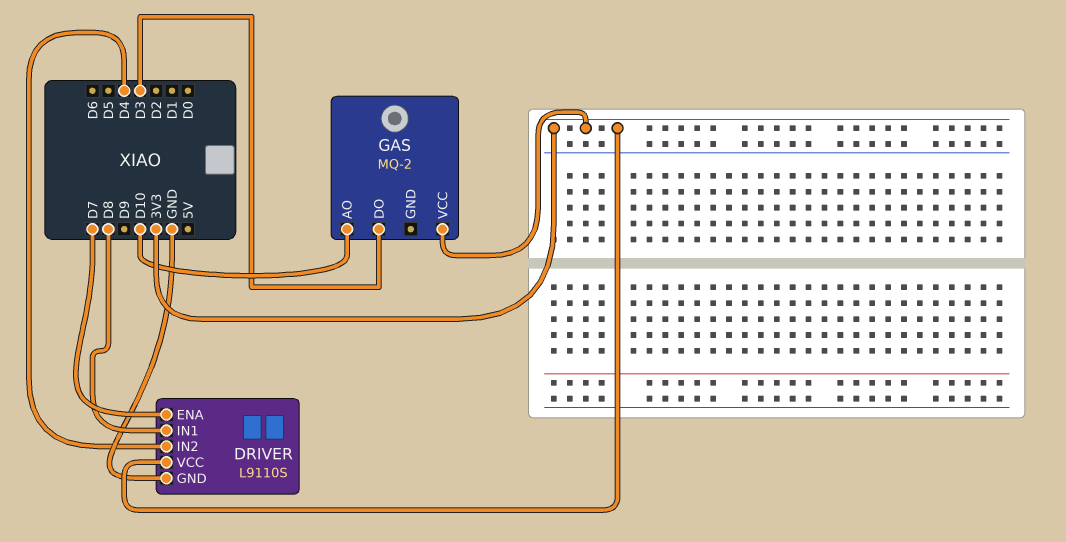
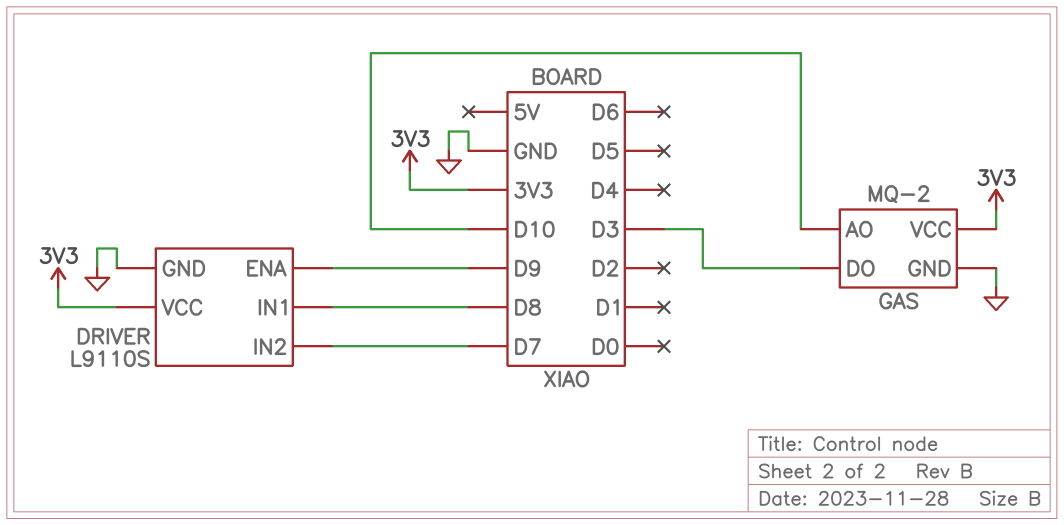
DRIVER pin ENA: D7 -> D9
DRIVER pin IN2: D4 -> D7
GAS pin GND: none -> GND

